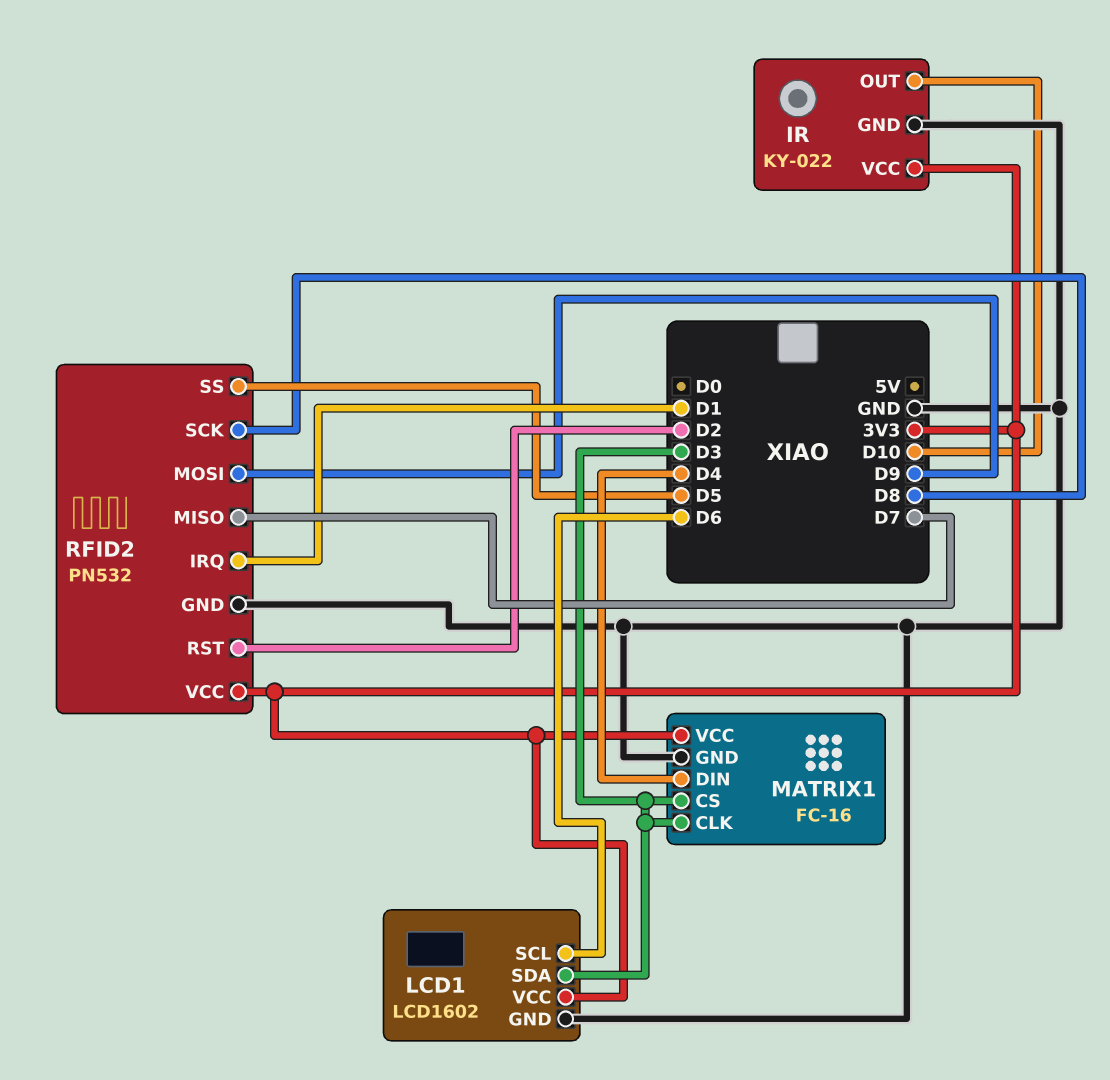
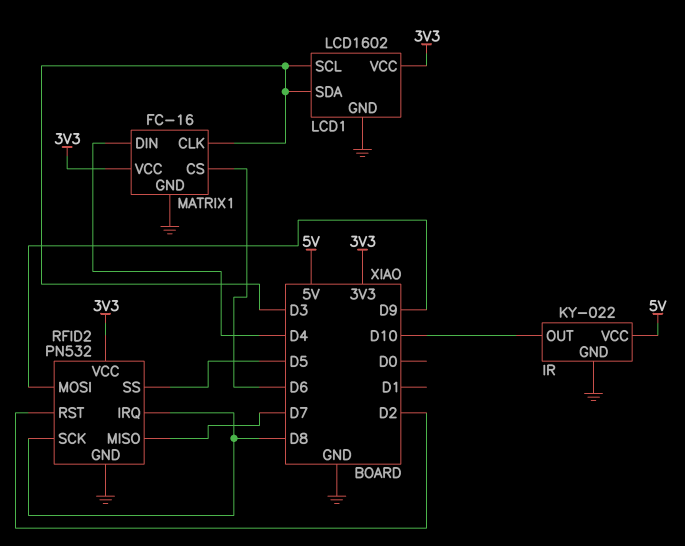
IR pin VCC: 3V3 -> 5V
LCD1 pin SCL: D6 -> D3
MATRIX1 pin CS: D3 -> D6
RFID2 pin IRQ: D1 -> D8

